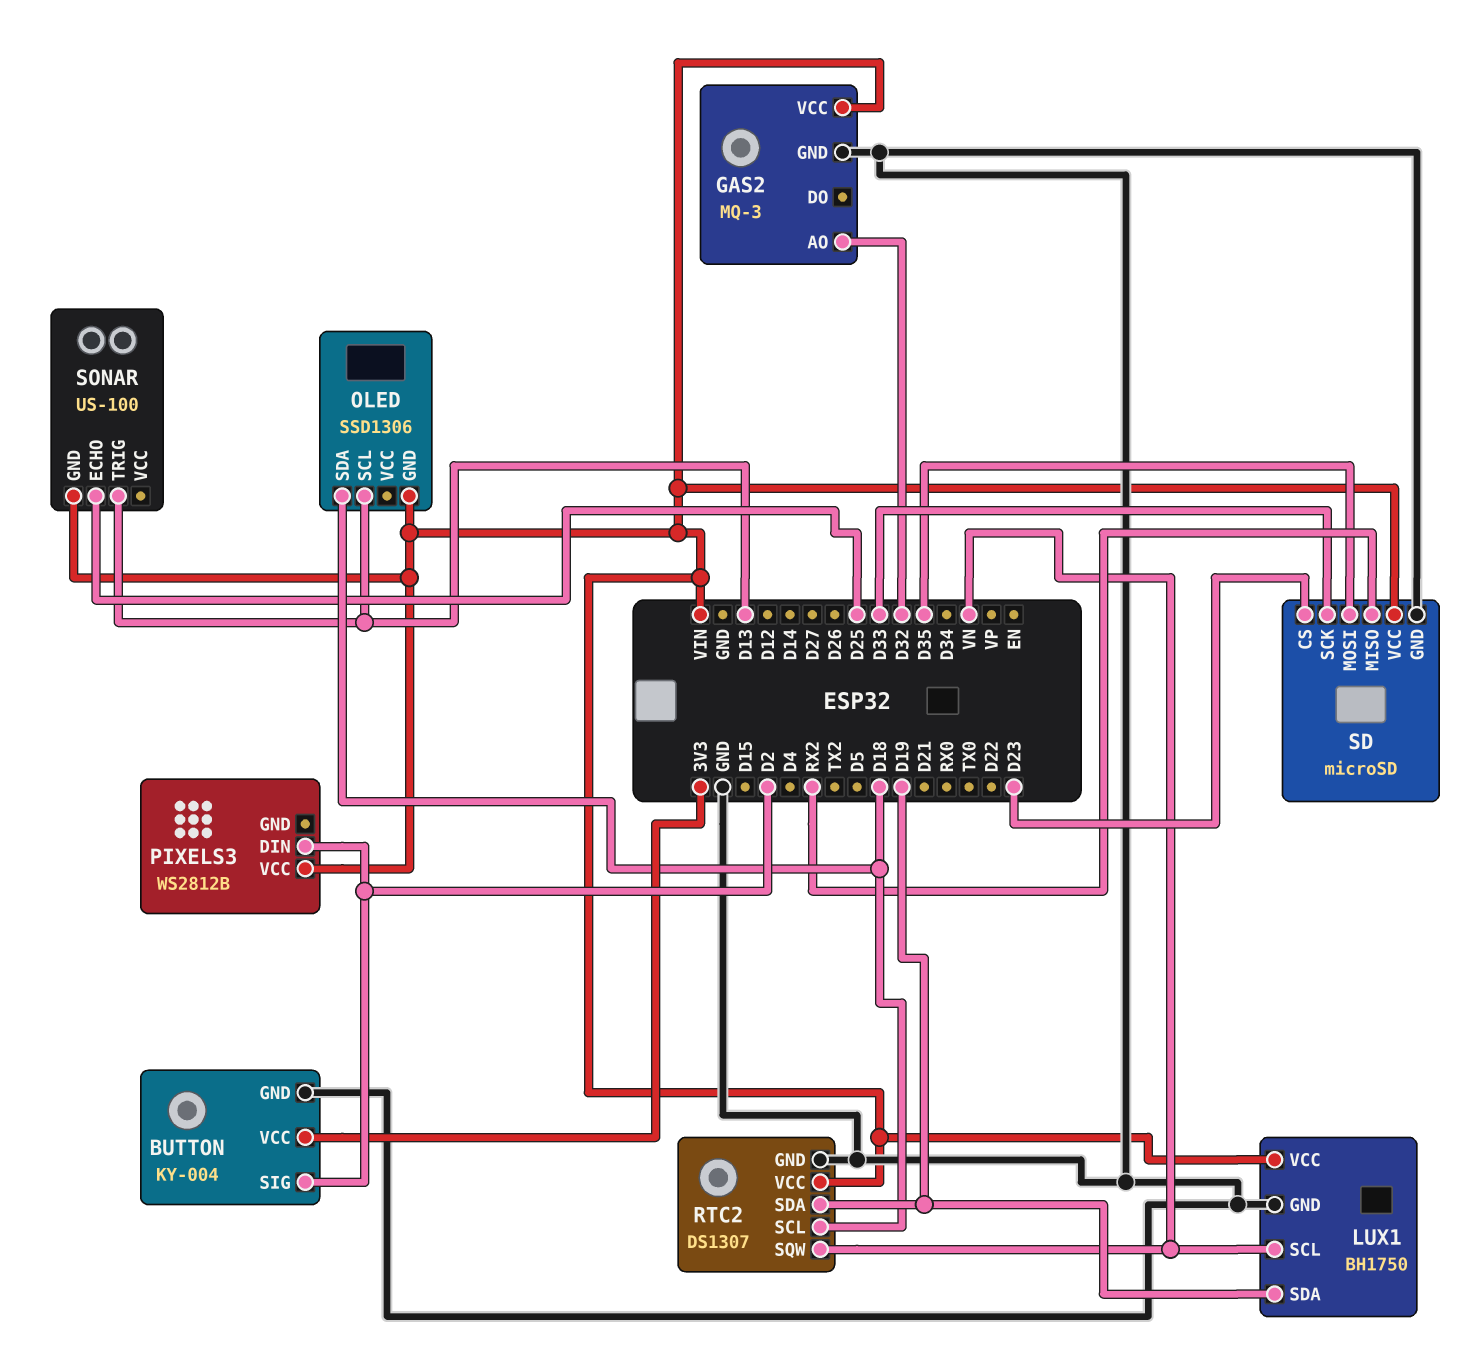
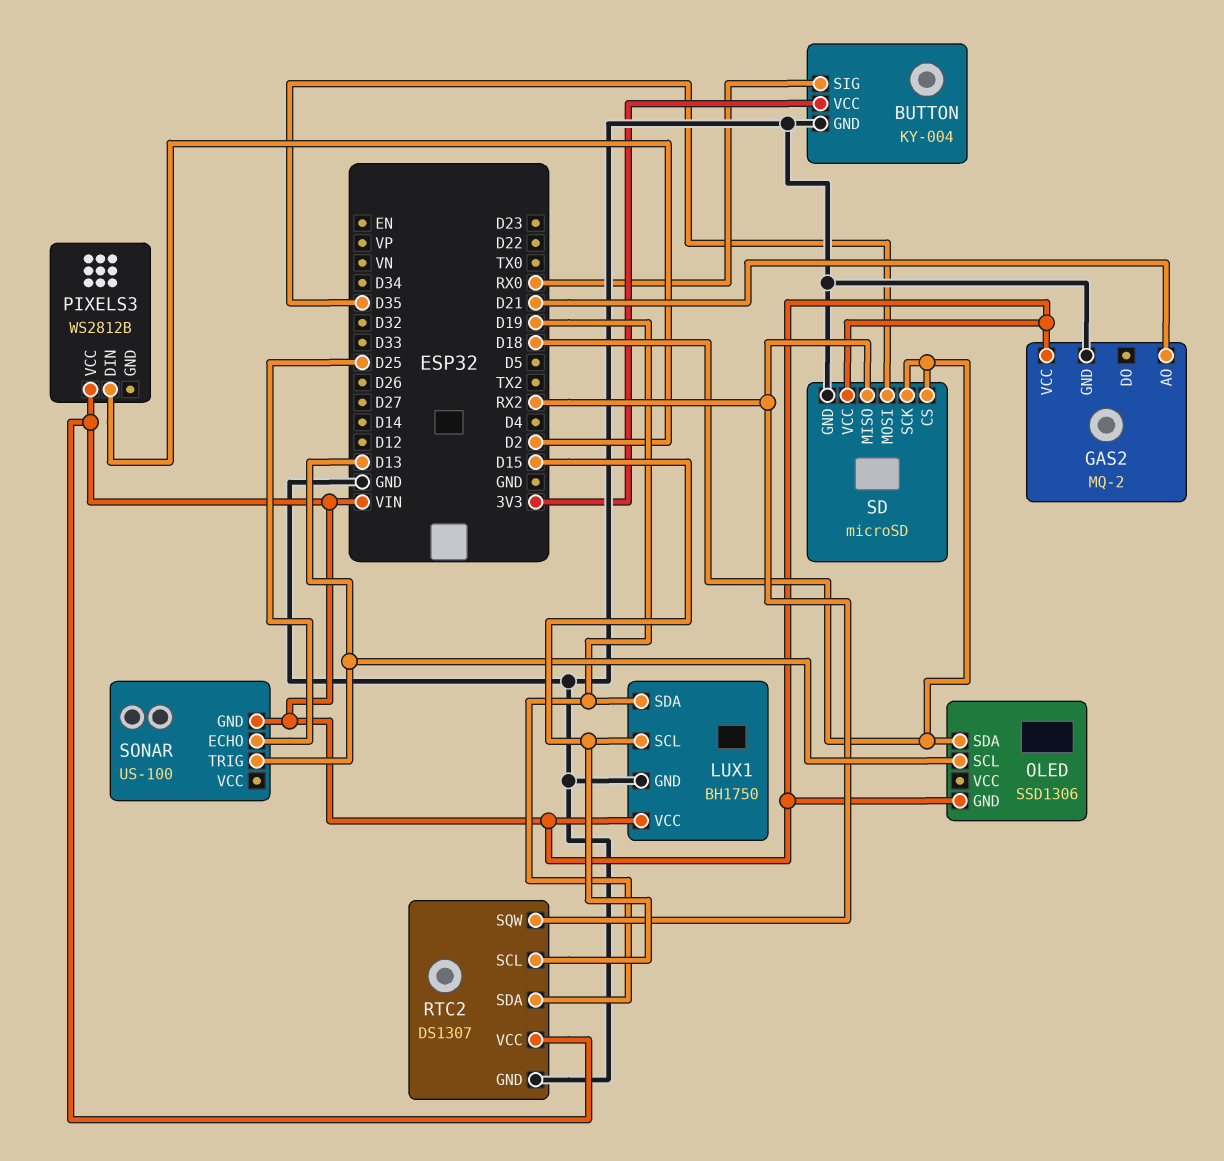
BUTTON pin SIG: D2 -> RX0
GAS2: MQ-3 -> MQ-2
GAS2 pin AO: D32 -> D21
LUX1 pin SCL: VN -> D15
RTC2 pin SCL: D18 -> D15
RTC2 pin SQW: VN -> RX2
SD pin CS: D23 -> D18
SD pin SCK: D33 -> D18

